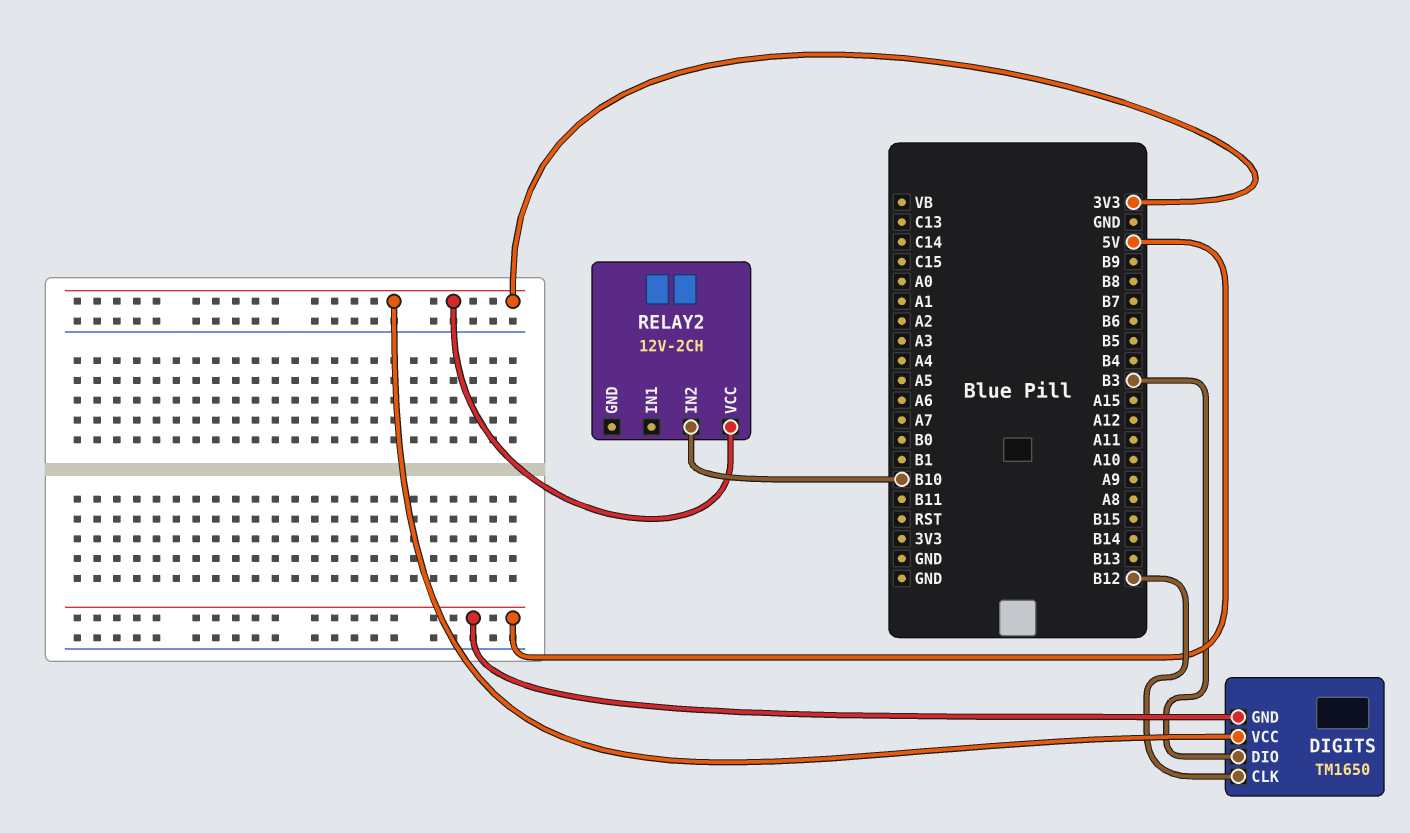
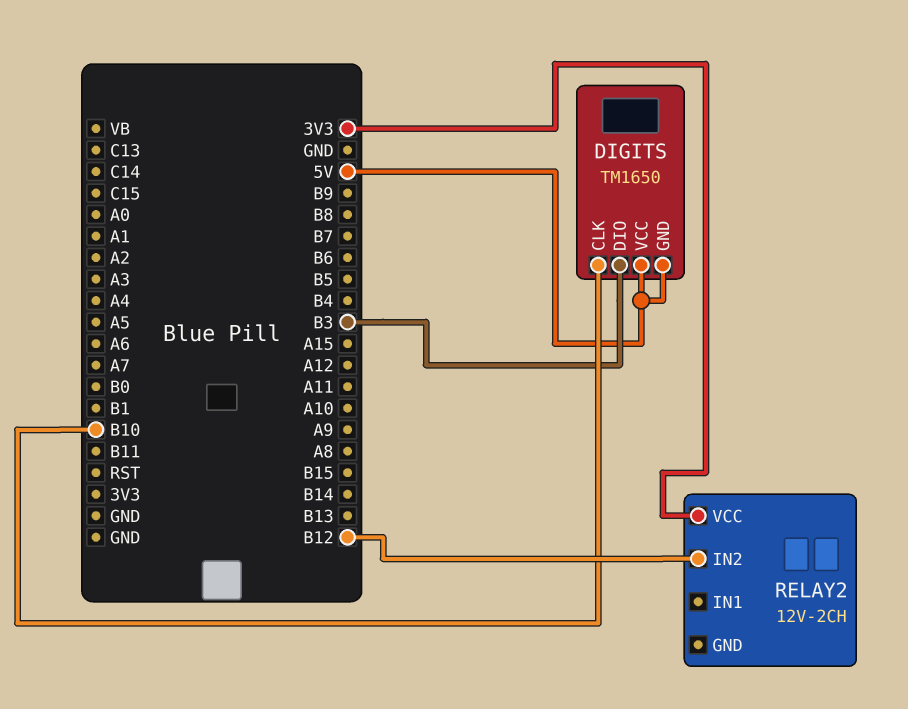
DIGITS pin CLK: B12 -> B10
DIGITS pin VCC: 3V3 -> 5V
RELAY2 pin IN2: B10 -> B12

